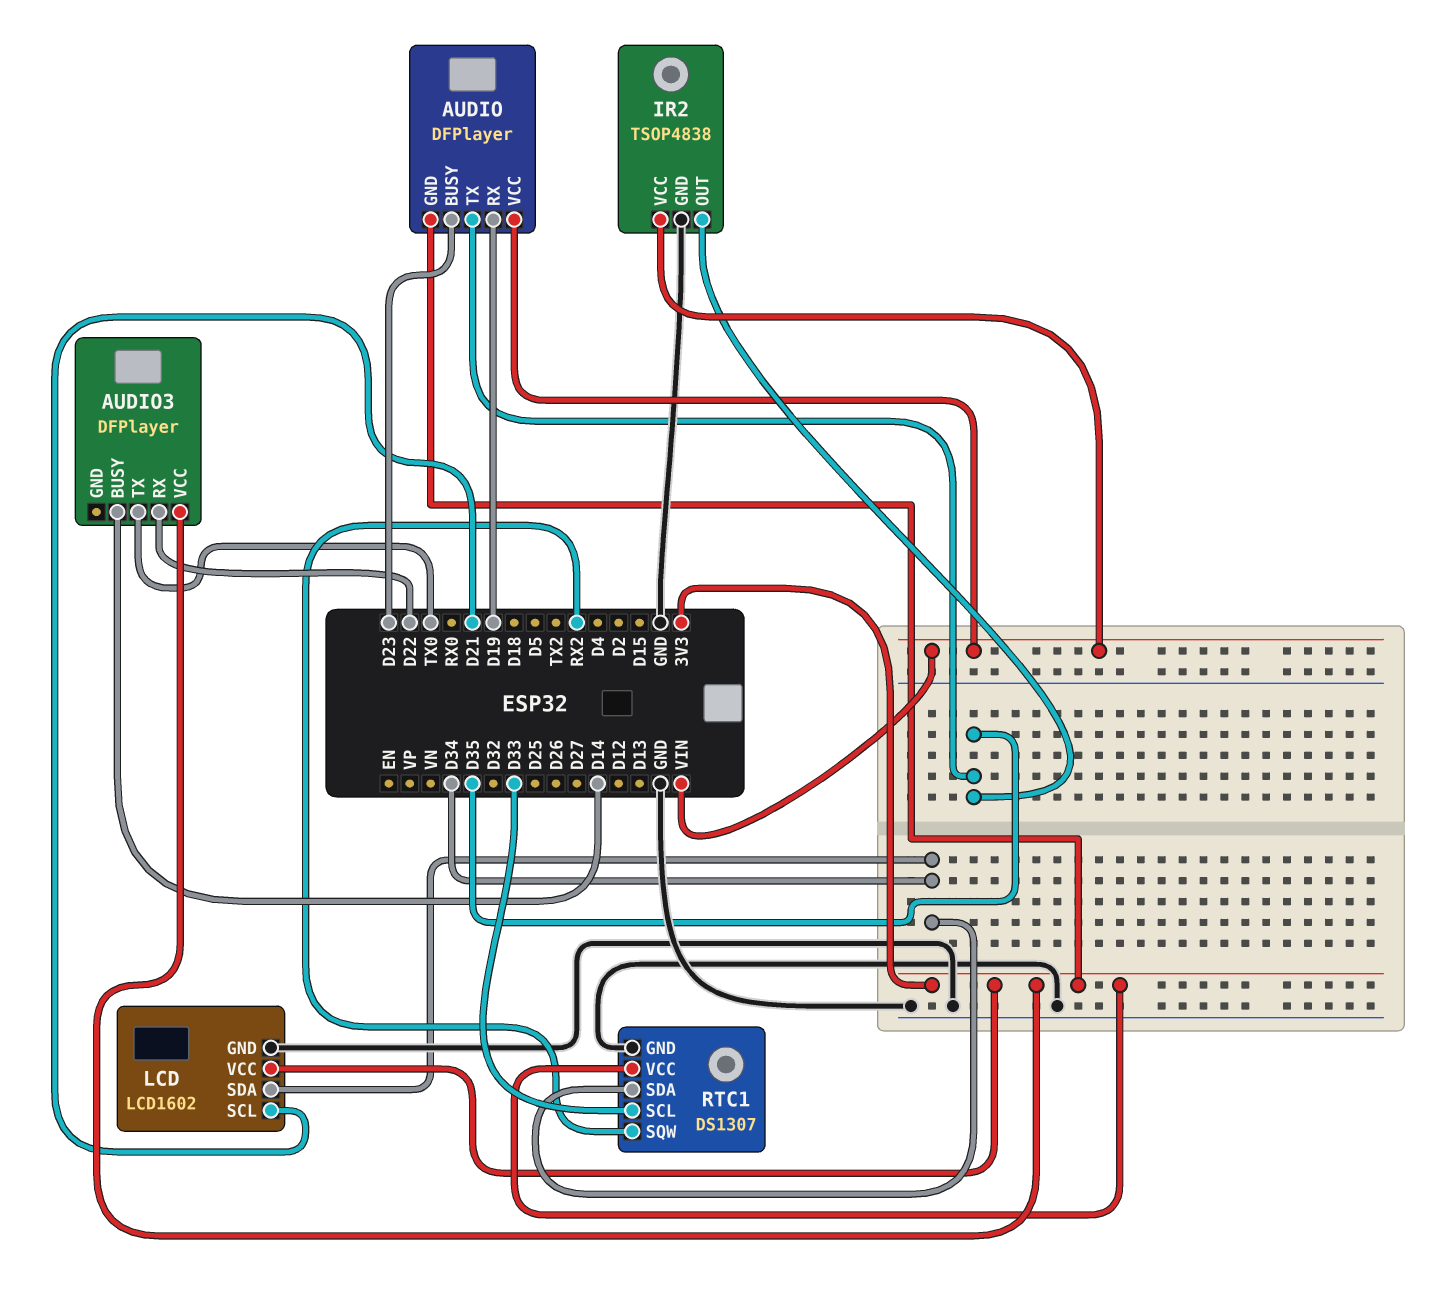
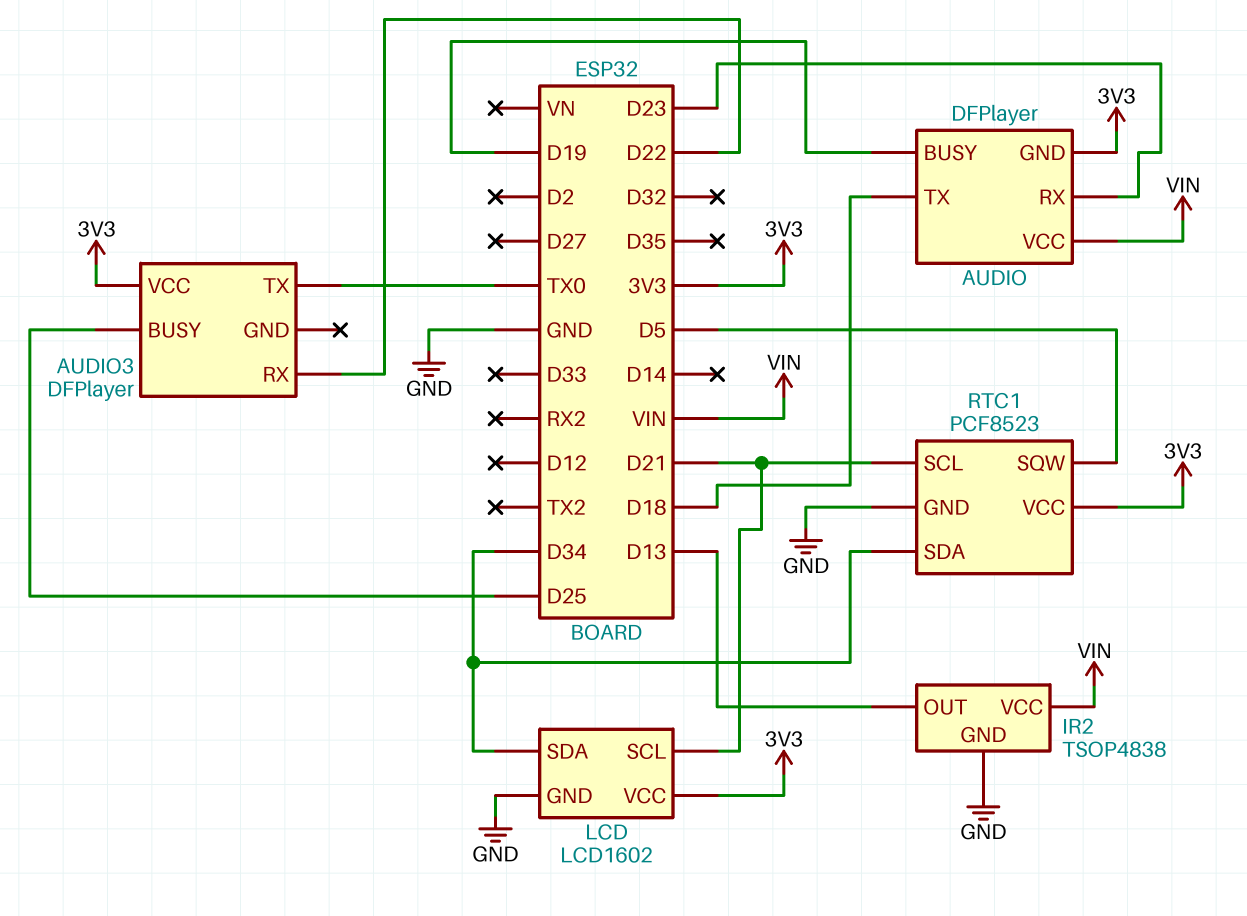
AUDIO pin BUSY: D23 -> D19
AUDIO pin RX: D19 -> D23
AUDIO pin TX: D35 -> D18
AUDIO3 pin BUSY: D14 -> D25
IR2 pin OUT: D35 -> D13
RTC1: DS1307 -> PCF8523
RTC1 pin SCL: D33 -> D21
RTC1 pin SQW: RX2 -> D5

